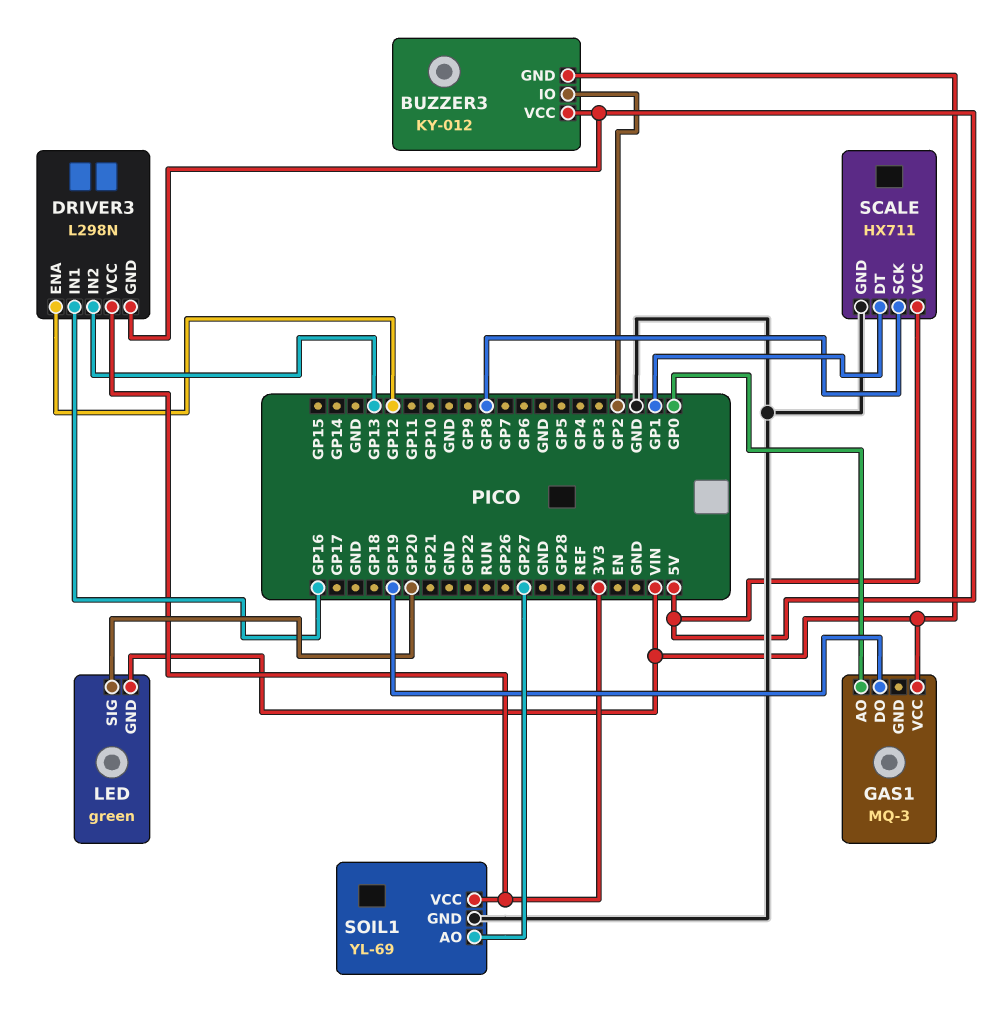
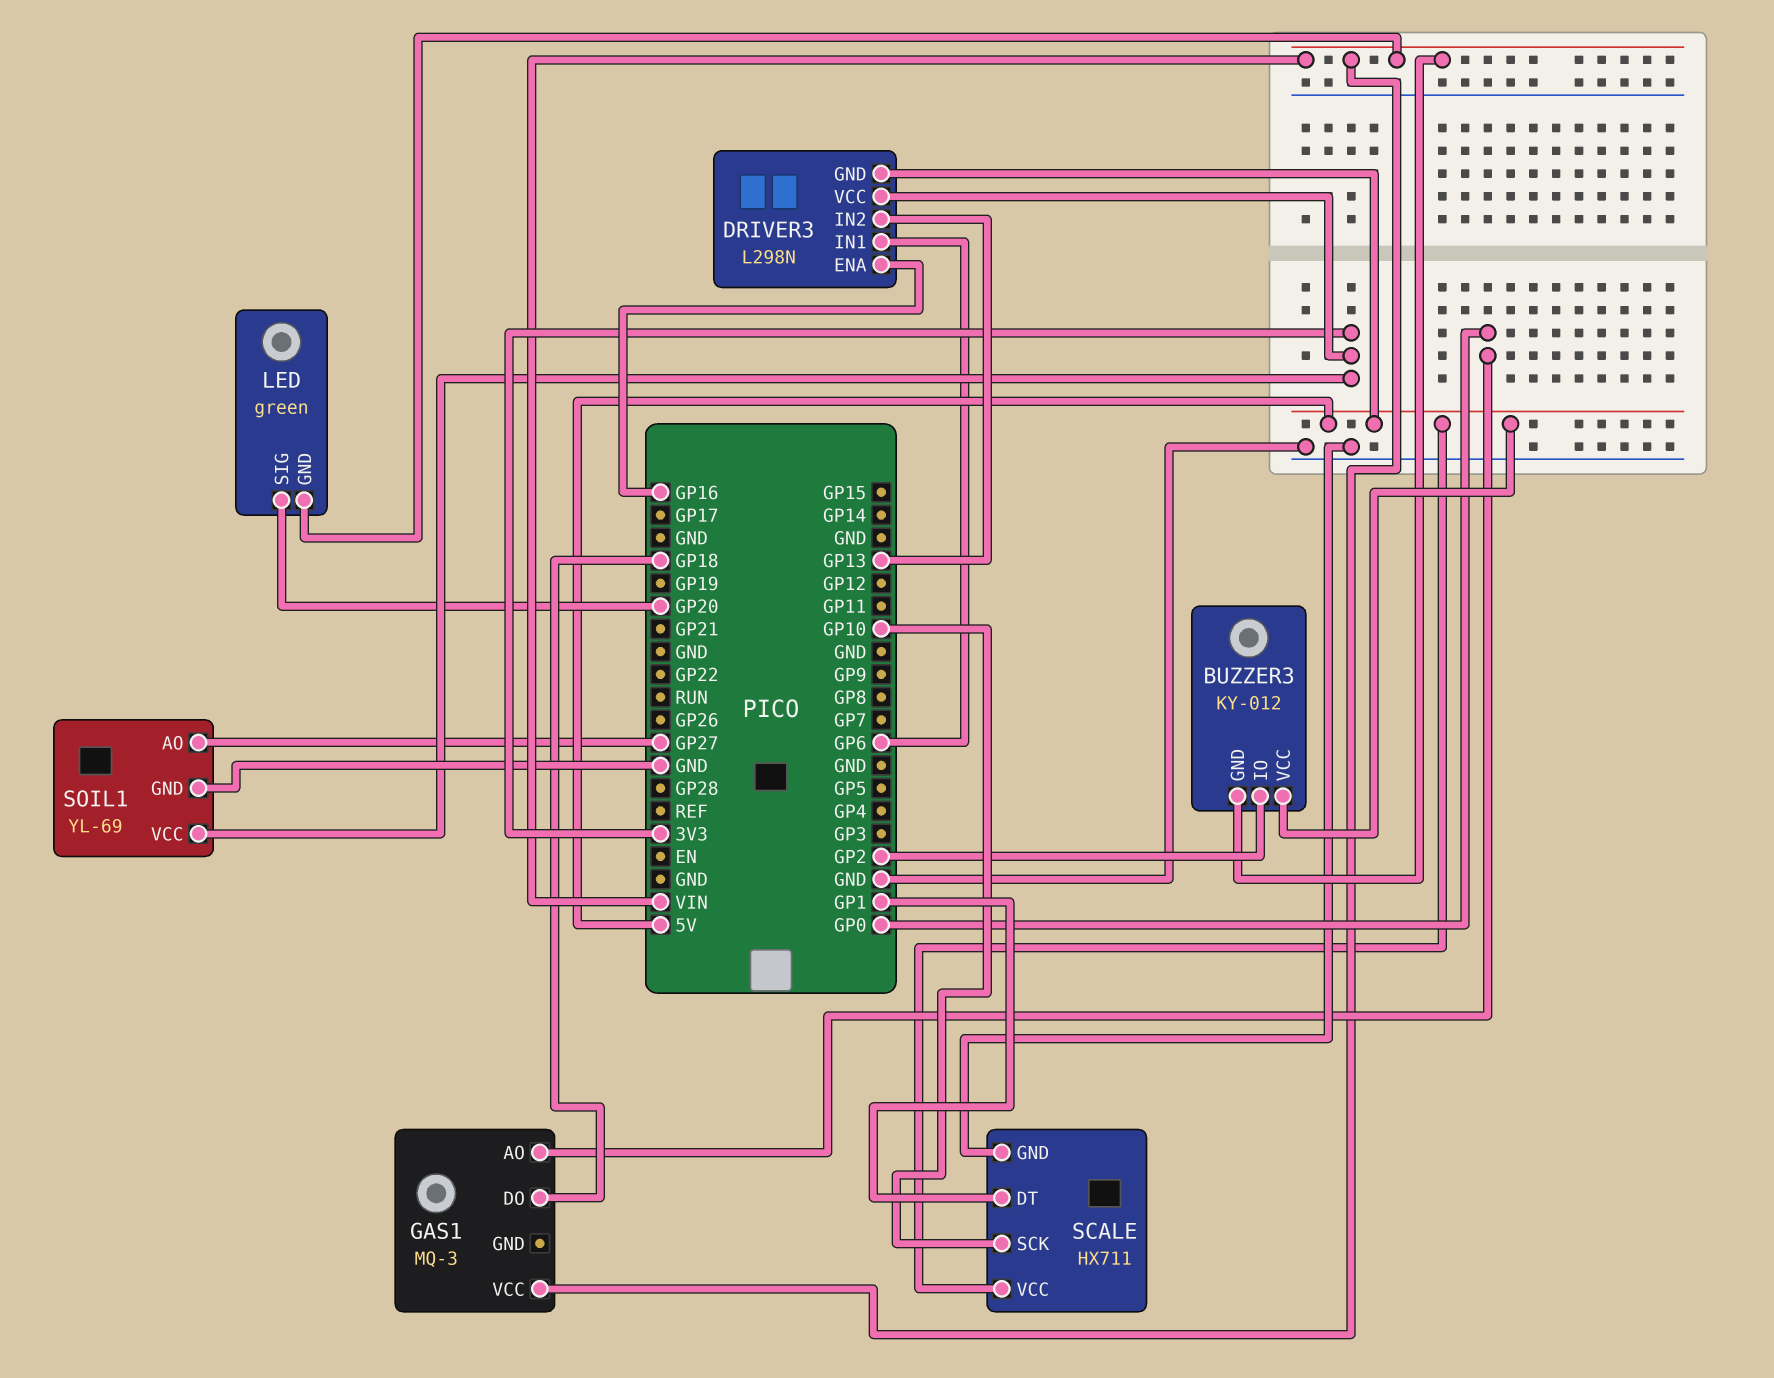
DRIVER3 pin ENA: GP12 -> GP16
DRIVER3 pin IN1: GP16 -> GP6
GAS1 pin DO: GP19 -> GP18
SCALE pin SCK: GP8 -> GP10

